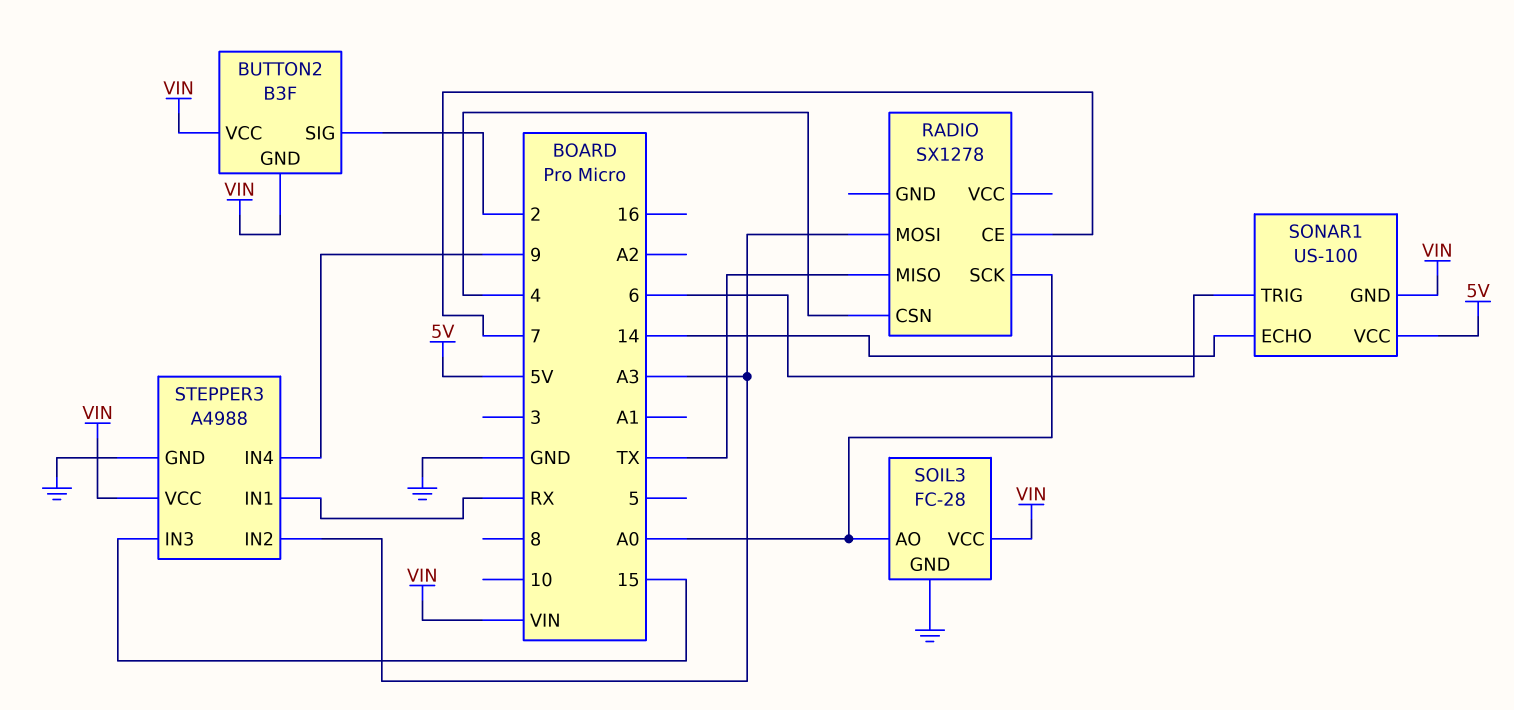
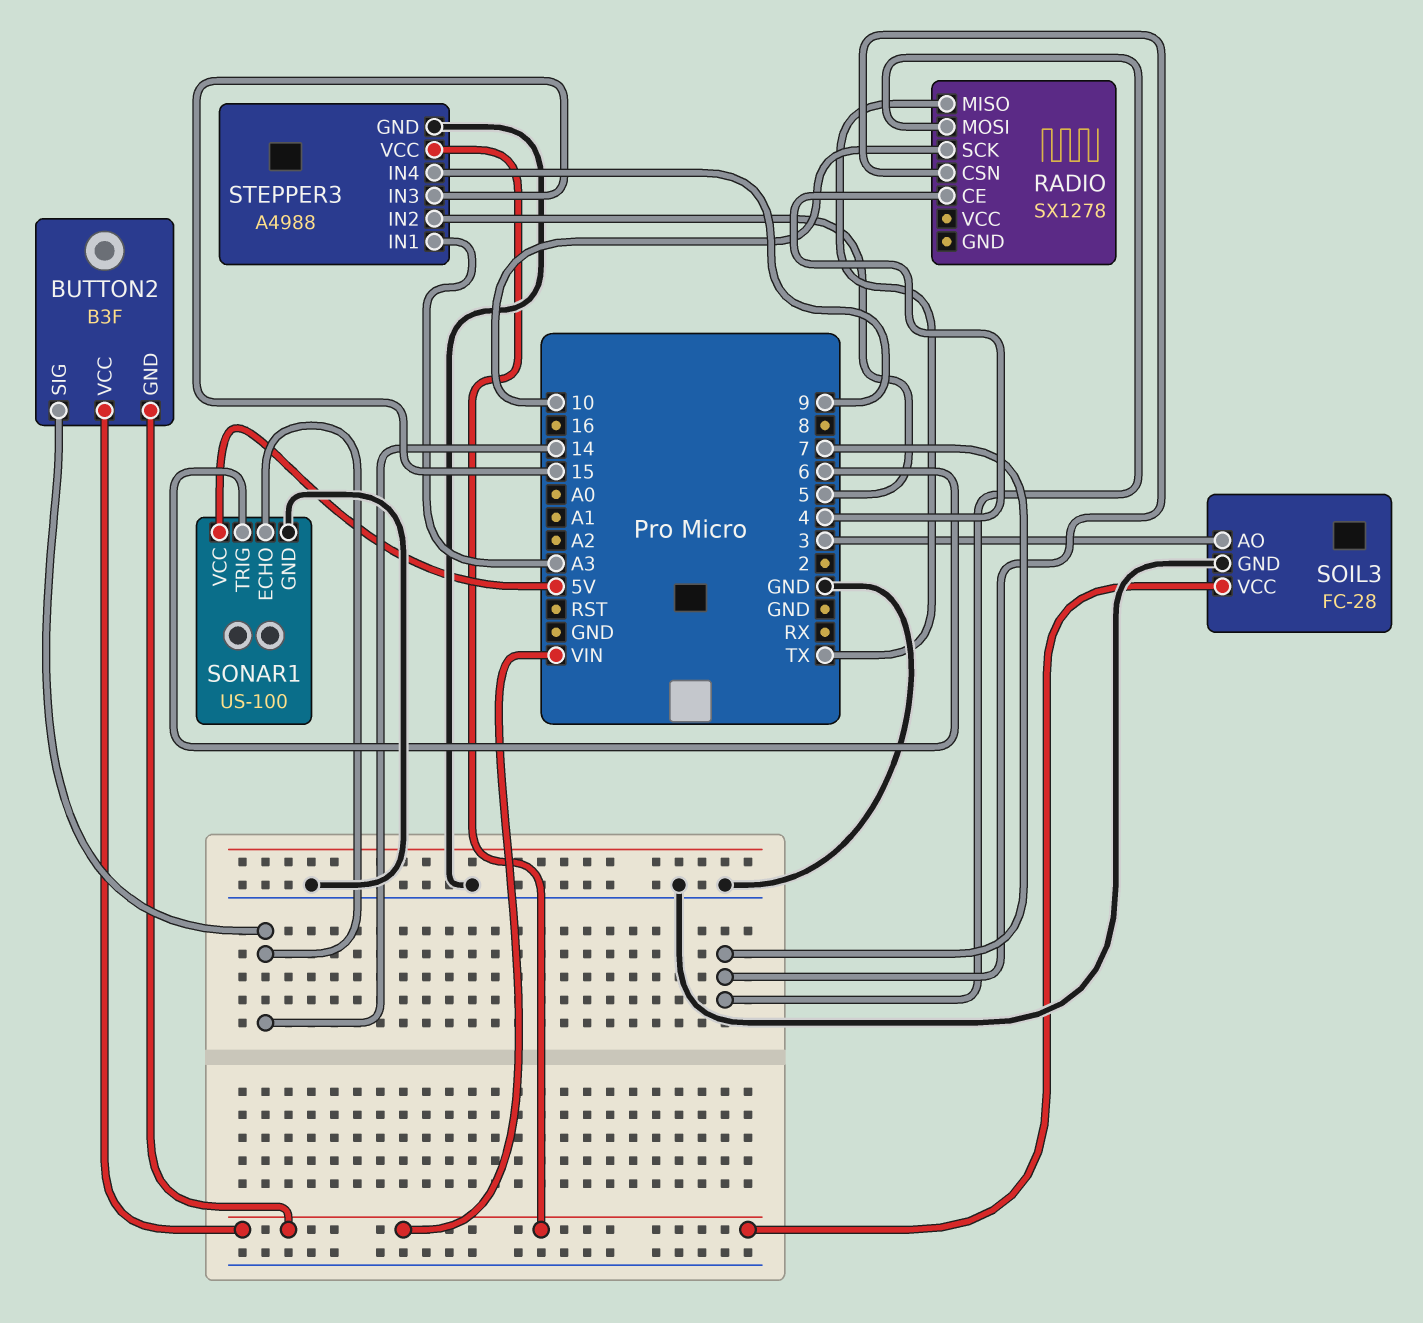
BUTTON2 pin SIG: 2 -> 14
RADIO pin CE: 7 -> 4
RADIO pin CSN: 4 -> 7
RADIO pin MOSI: A3 -> 7
RADIO pin SCK: A0 -> 10
SOIL3 pin AO: A0 -> 3
SONAR1 pin GND: VIN -> GND
STEPPER3 pin IN1: RX -> A3
STEPPER3 pin IN2: A3 -> 5

